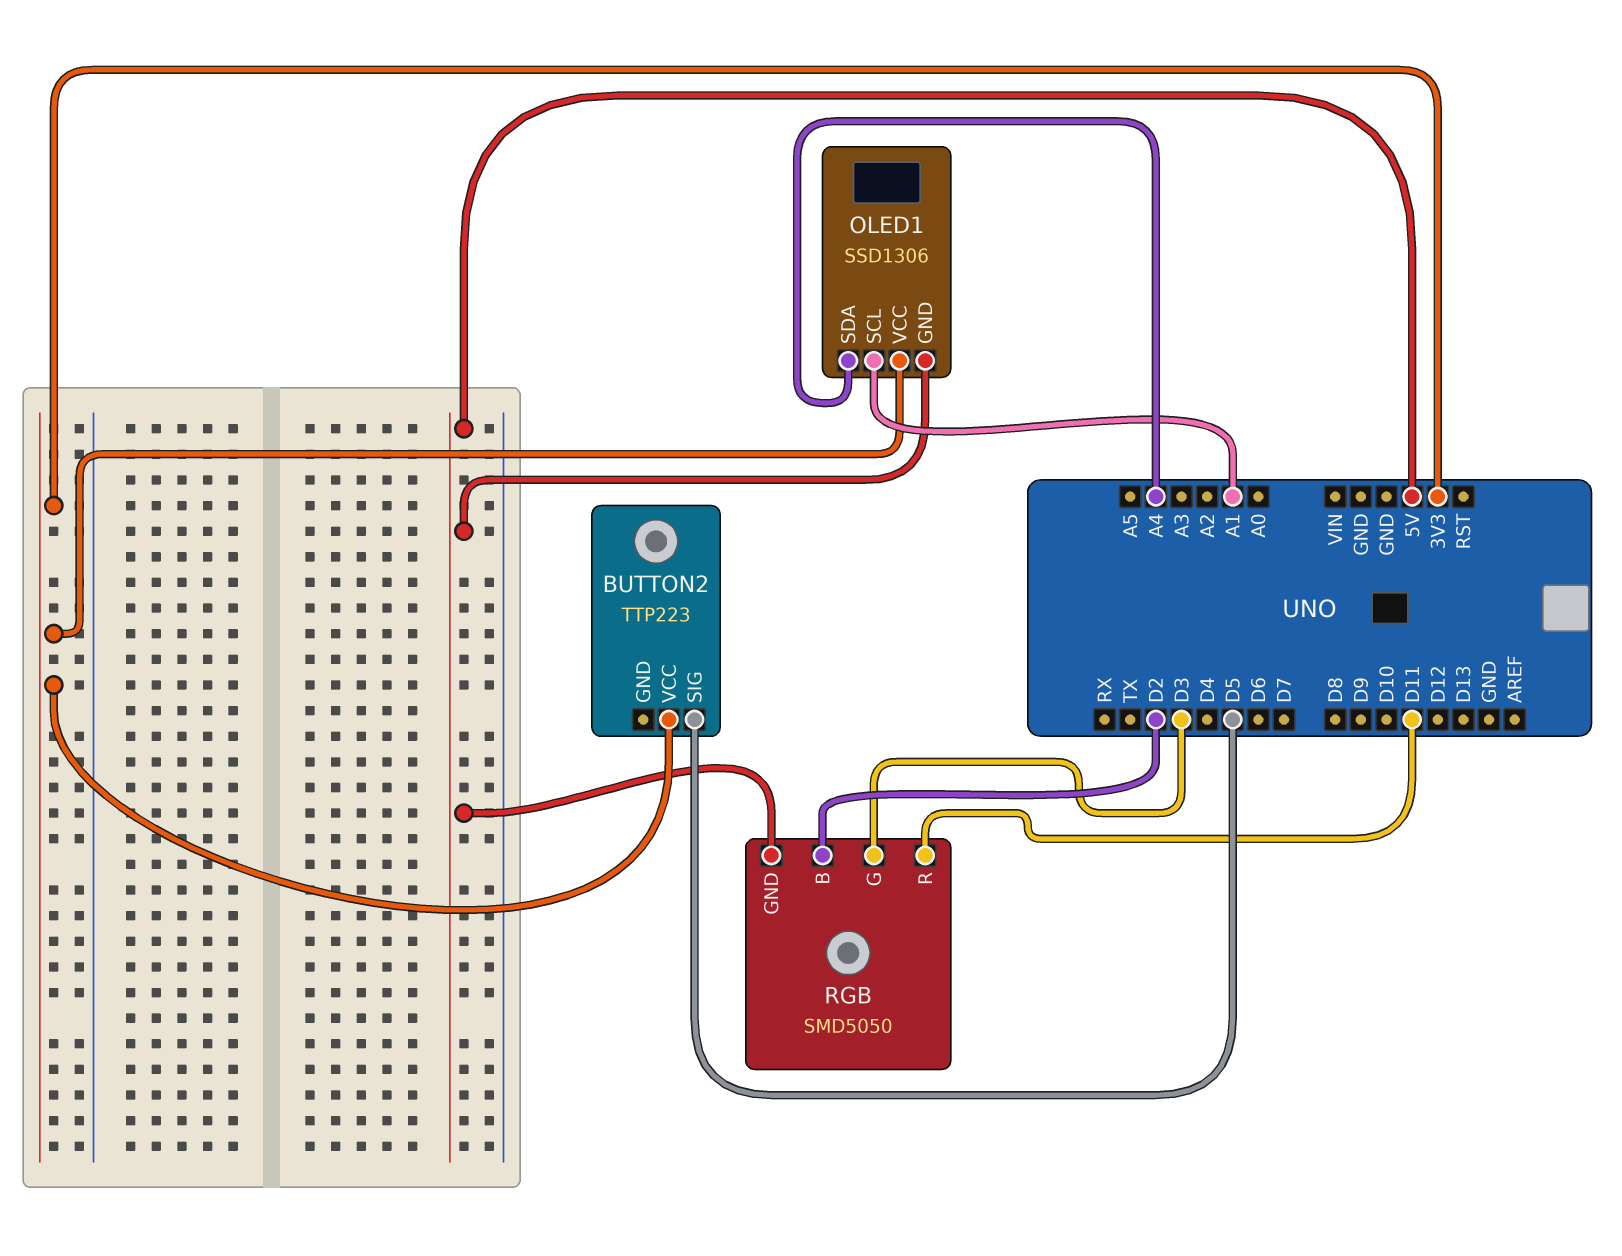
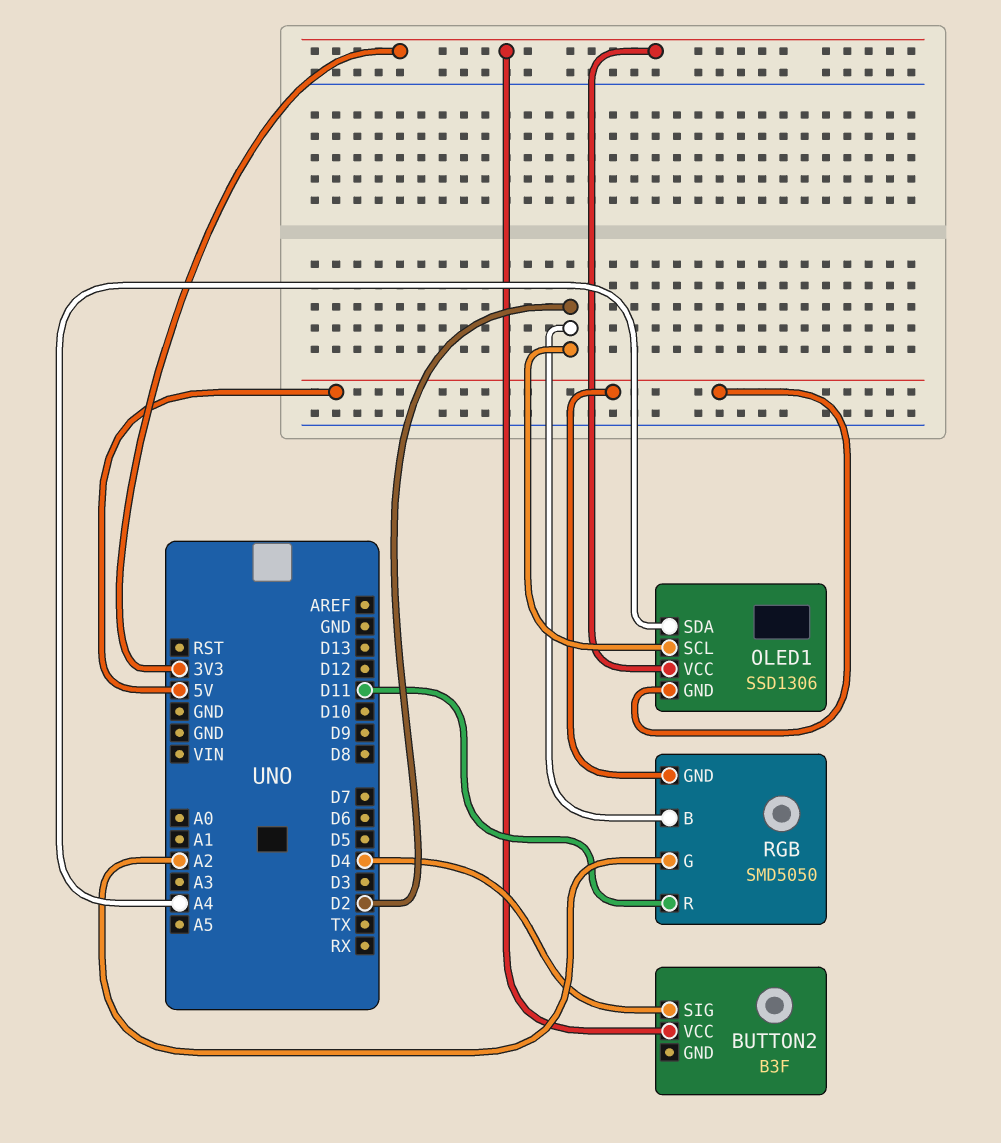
BUTTON2: TTP223 -> B3F
BUTTON2 pin SIG: D5 -> D4
OLED1 pin SCL: A1 -> D2
RGB pin G: D3 -> A2

